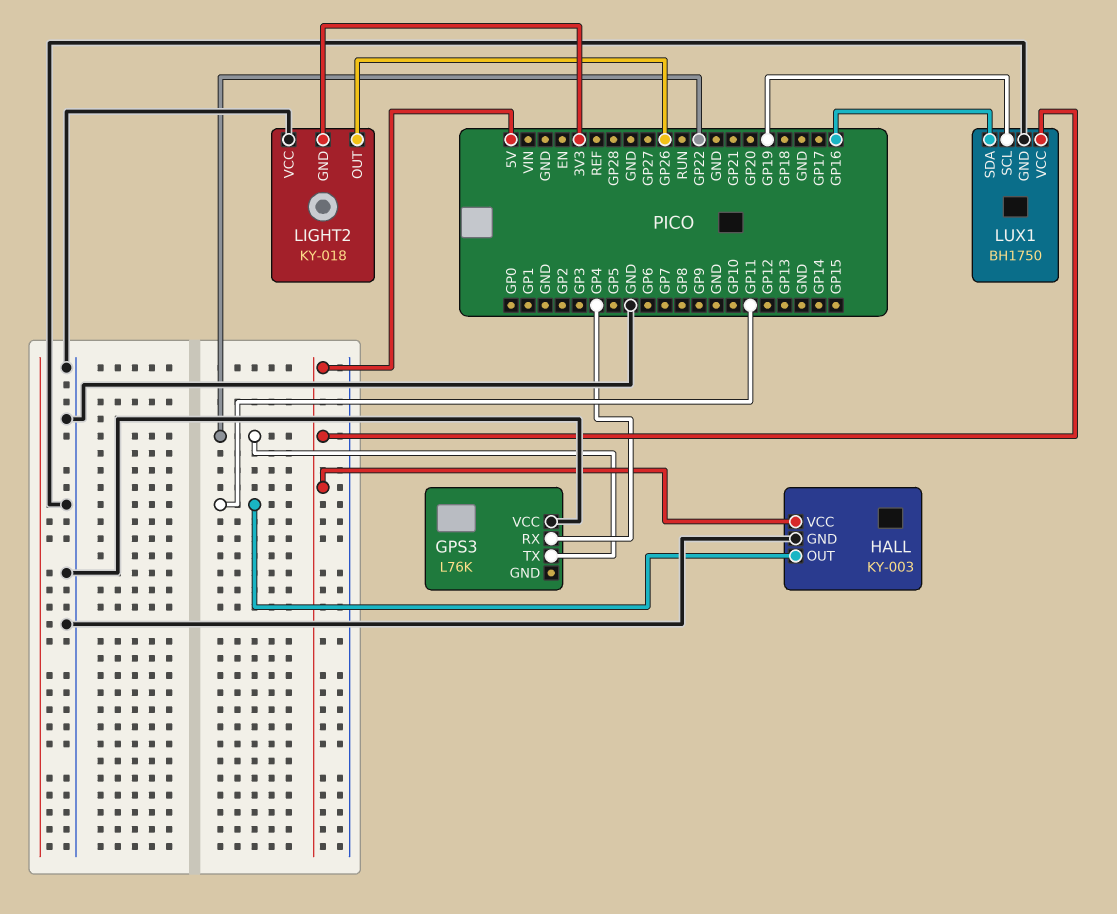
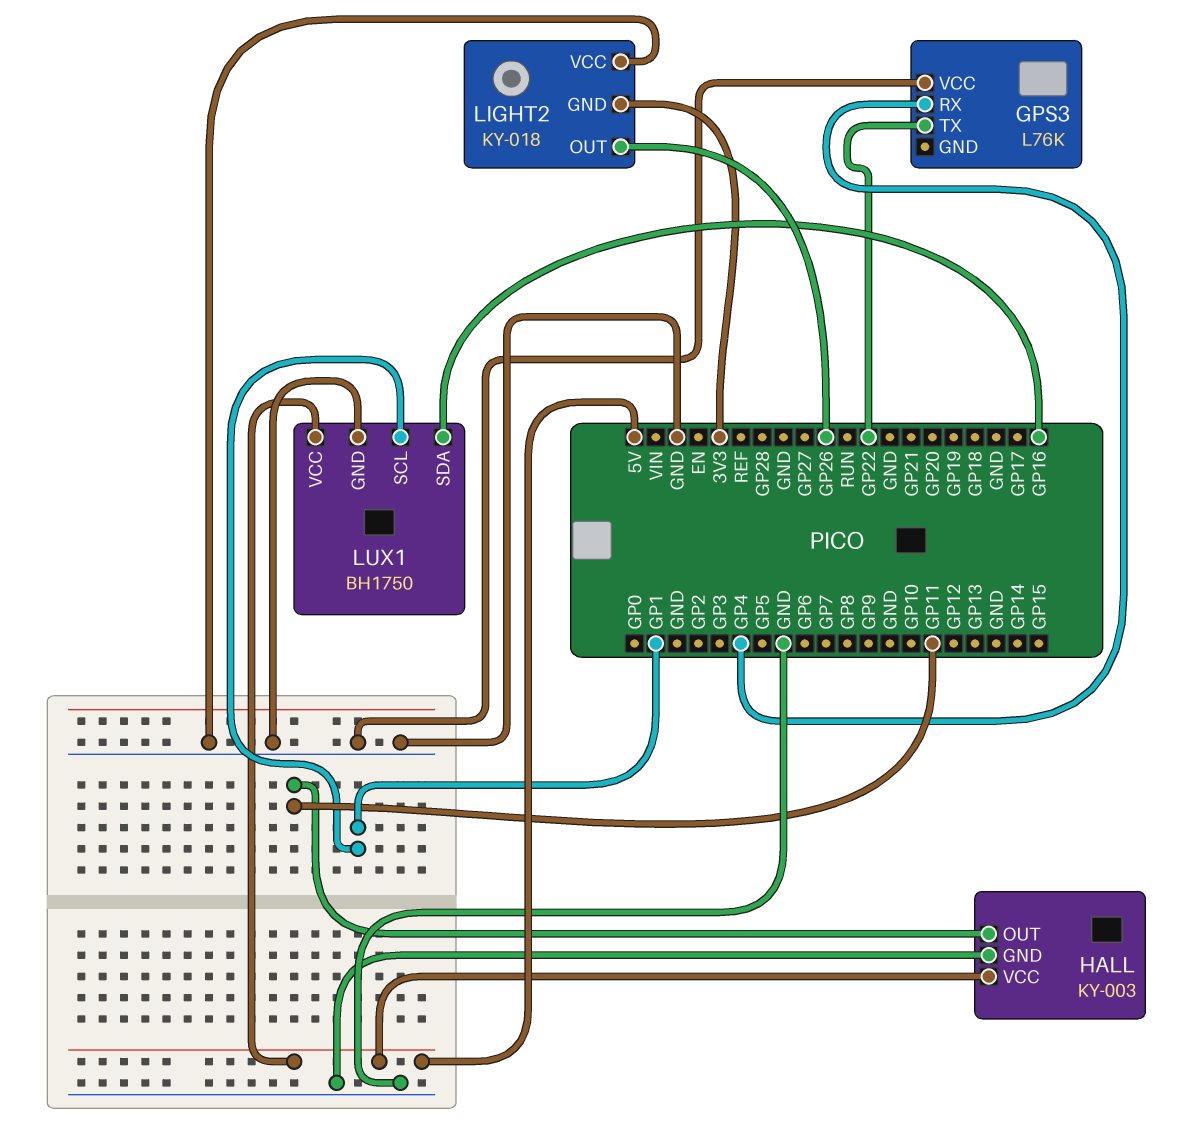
LUX1 pin SCL: GP19 -> GP1

